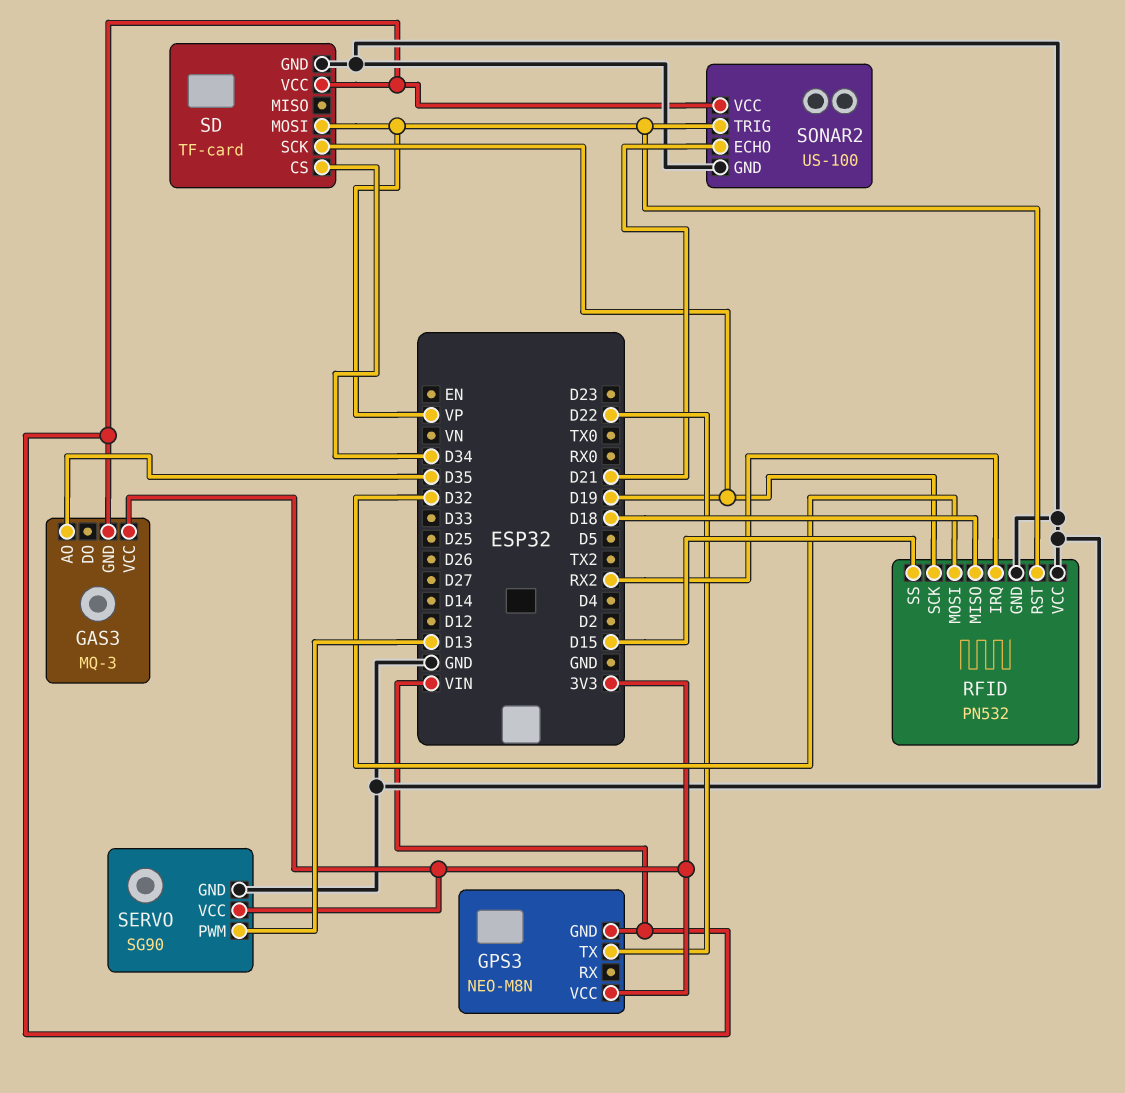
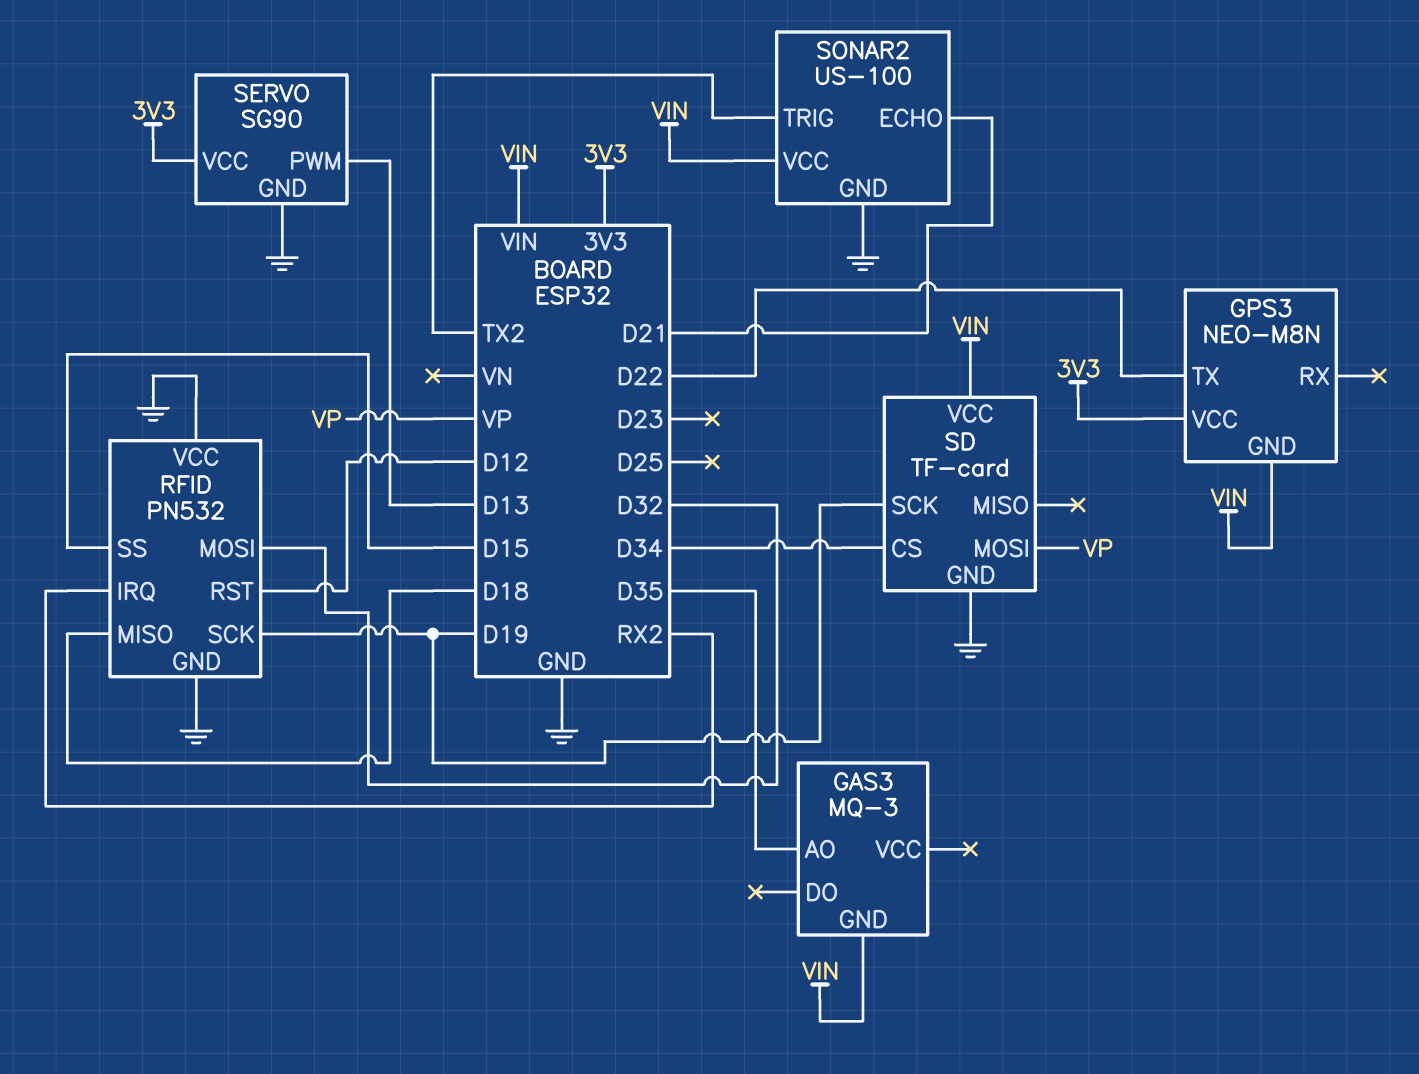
GAS3 pin VCC: 3V3 -> none
RFID pin RST: VP -> D12
SONAR2 pin TRIG: VP -> TX2

